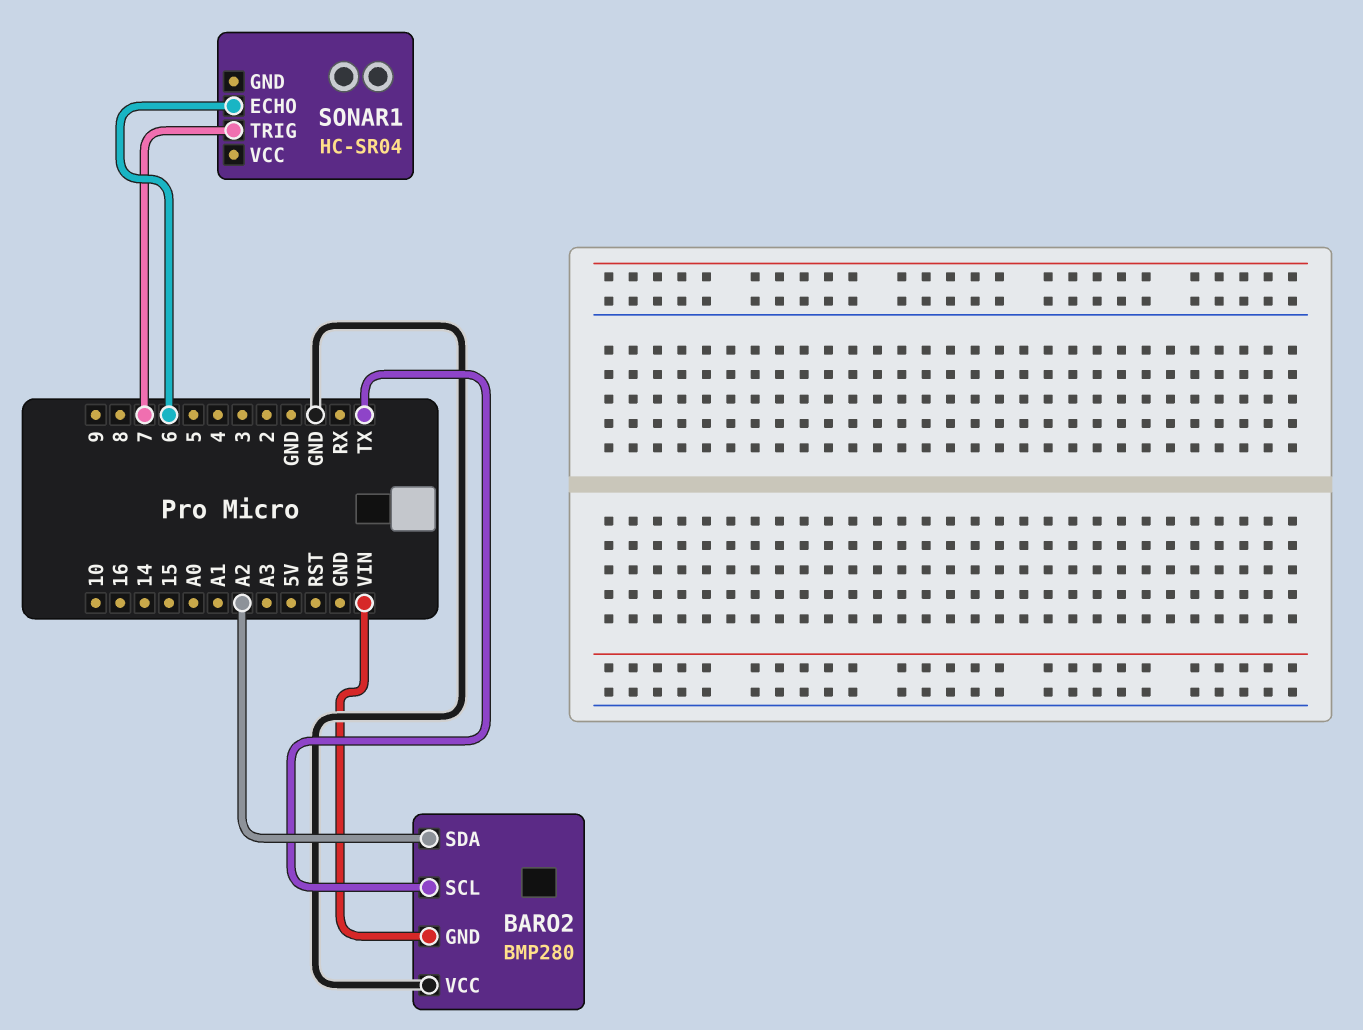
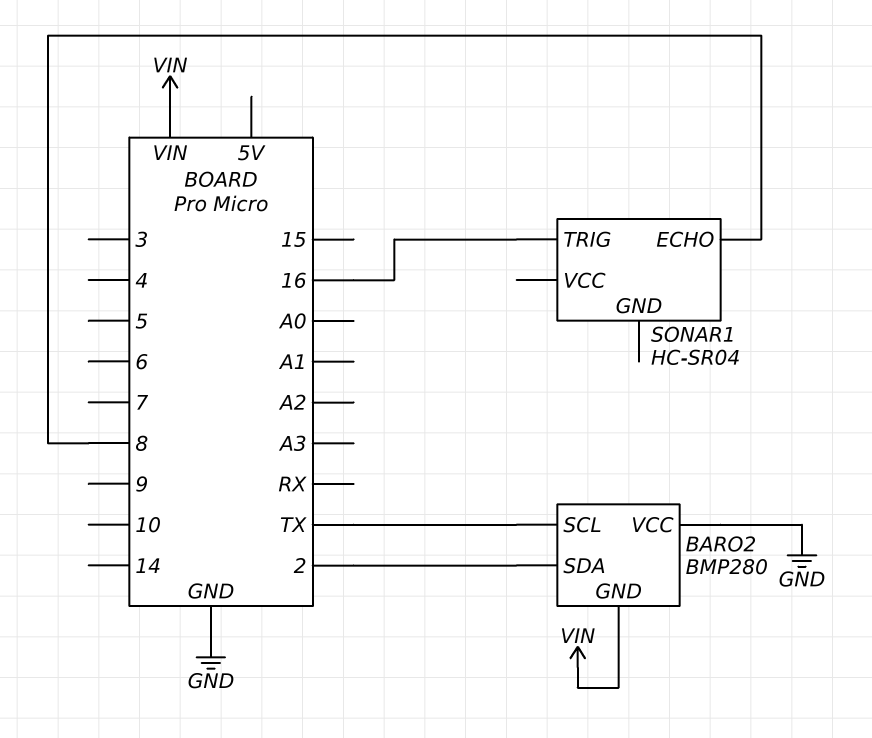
BARO2 pin SDA: A2 -> 2
SONAR1 pin ECHO: 6 -> 8
SONAR1 pin TRIG: 7 -> 16

